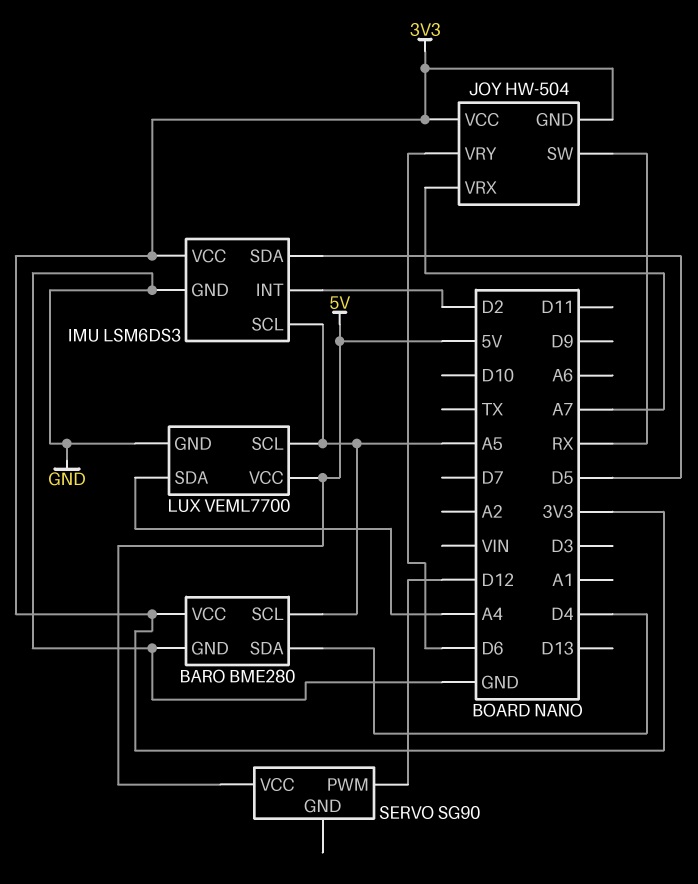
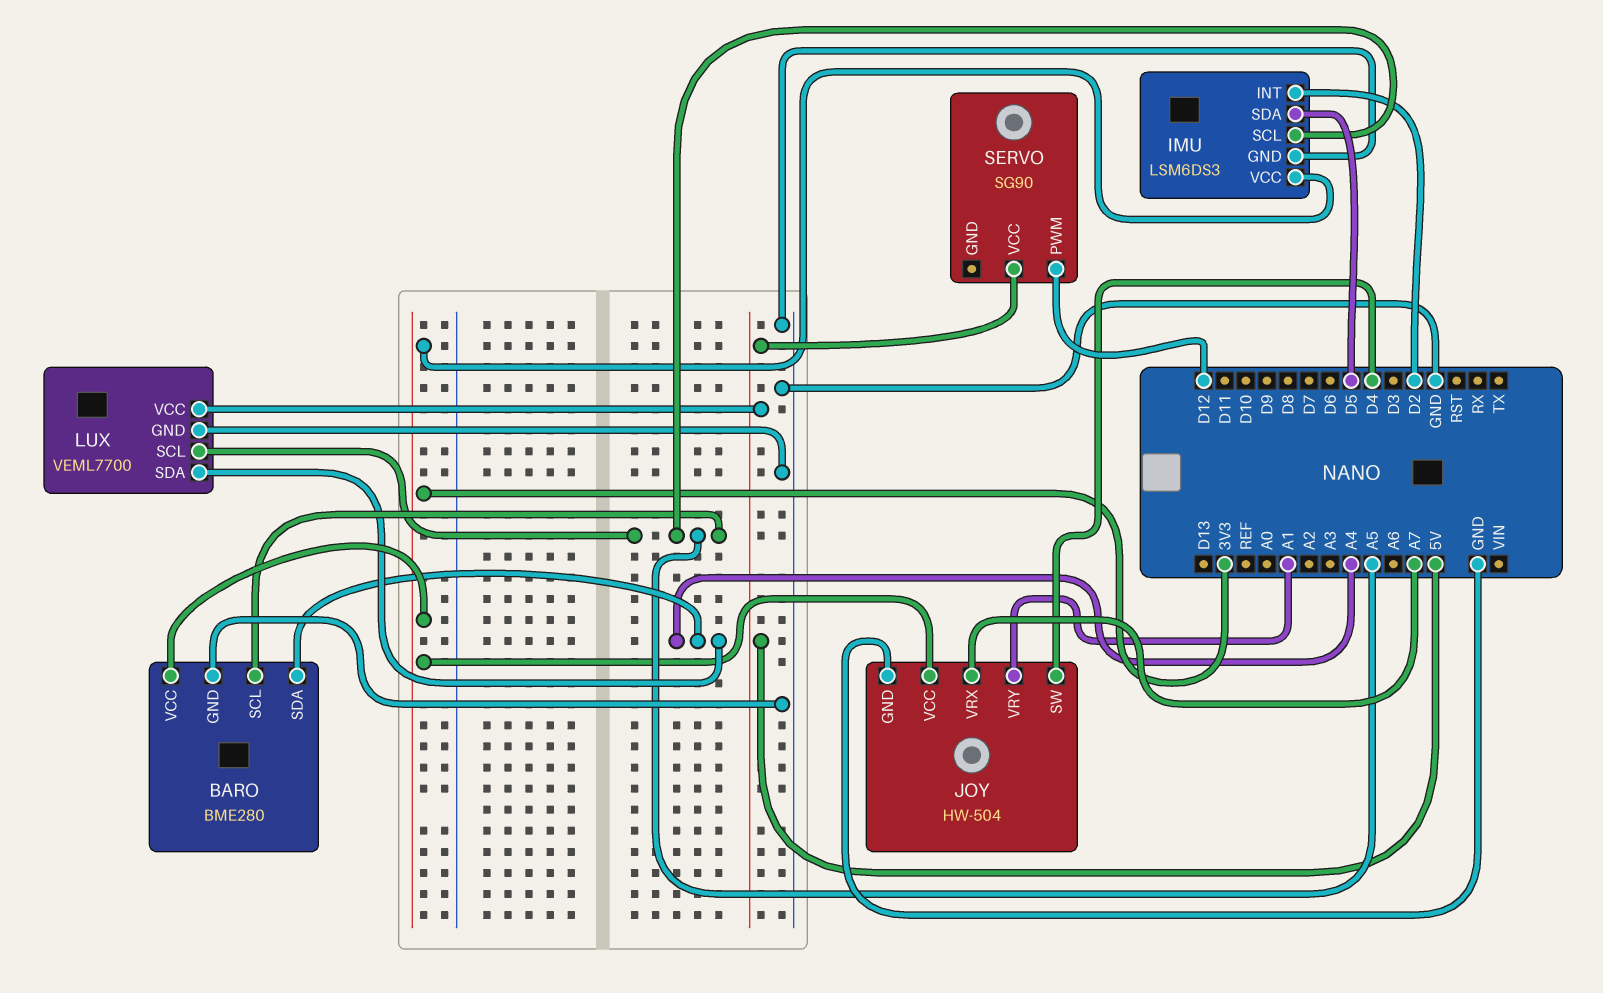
BARO pin SDA: D4 -> A4
JOY pin GND: 3V3 -> GND
JOY pin SW: RX -> D4
JOY pin VRY: D6 -> A1

